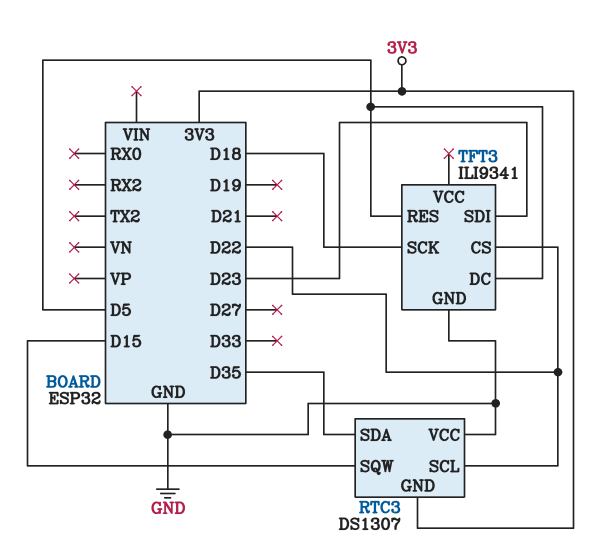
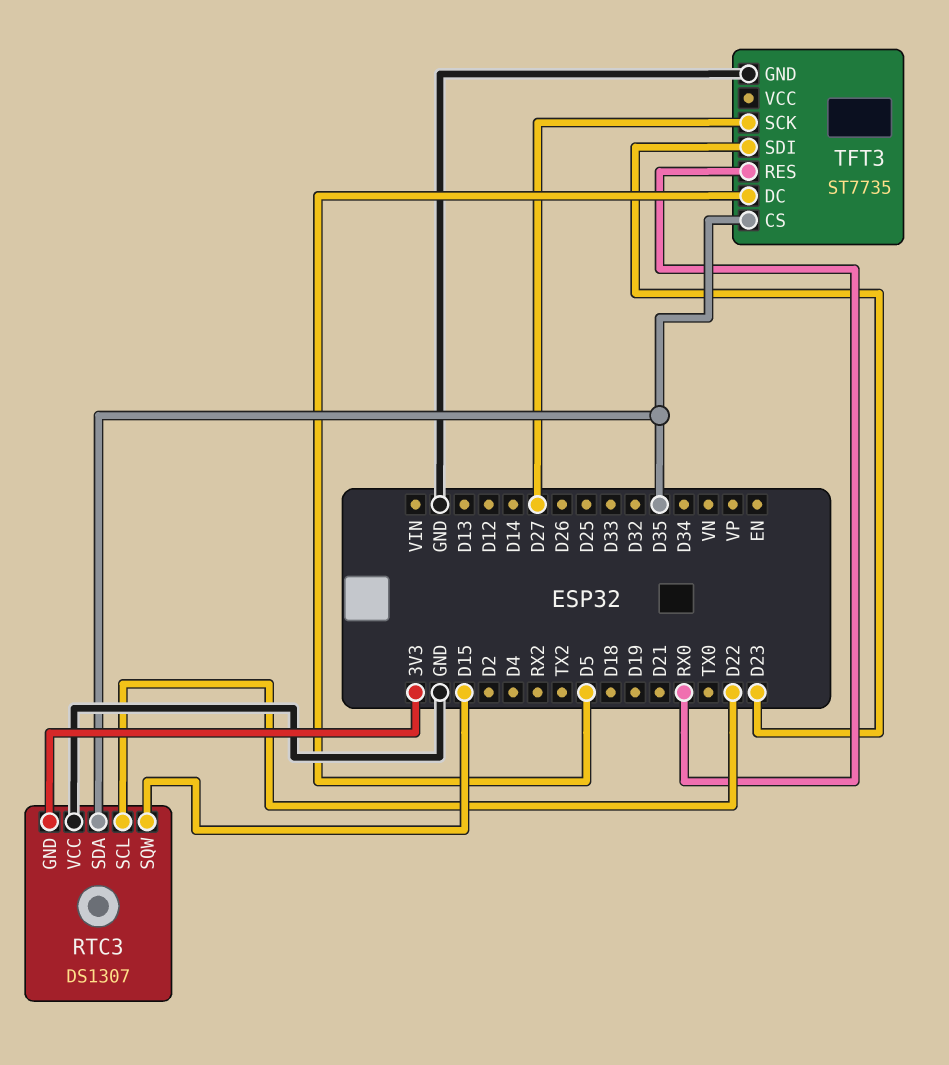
TFT3: ILI9341 -> ST7735
TFT3 pin CS: D22 -> D35
TFT3 pin RES: D5 -> RX0
TFT3 pin SCK: D18 -> D27

